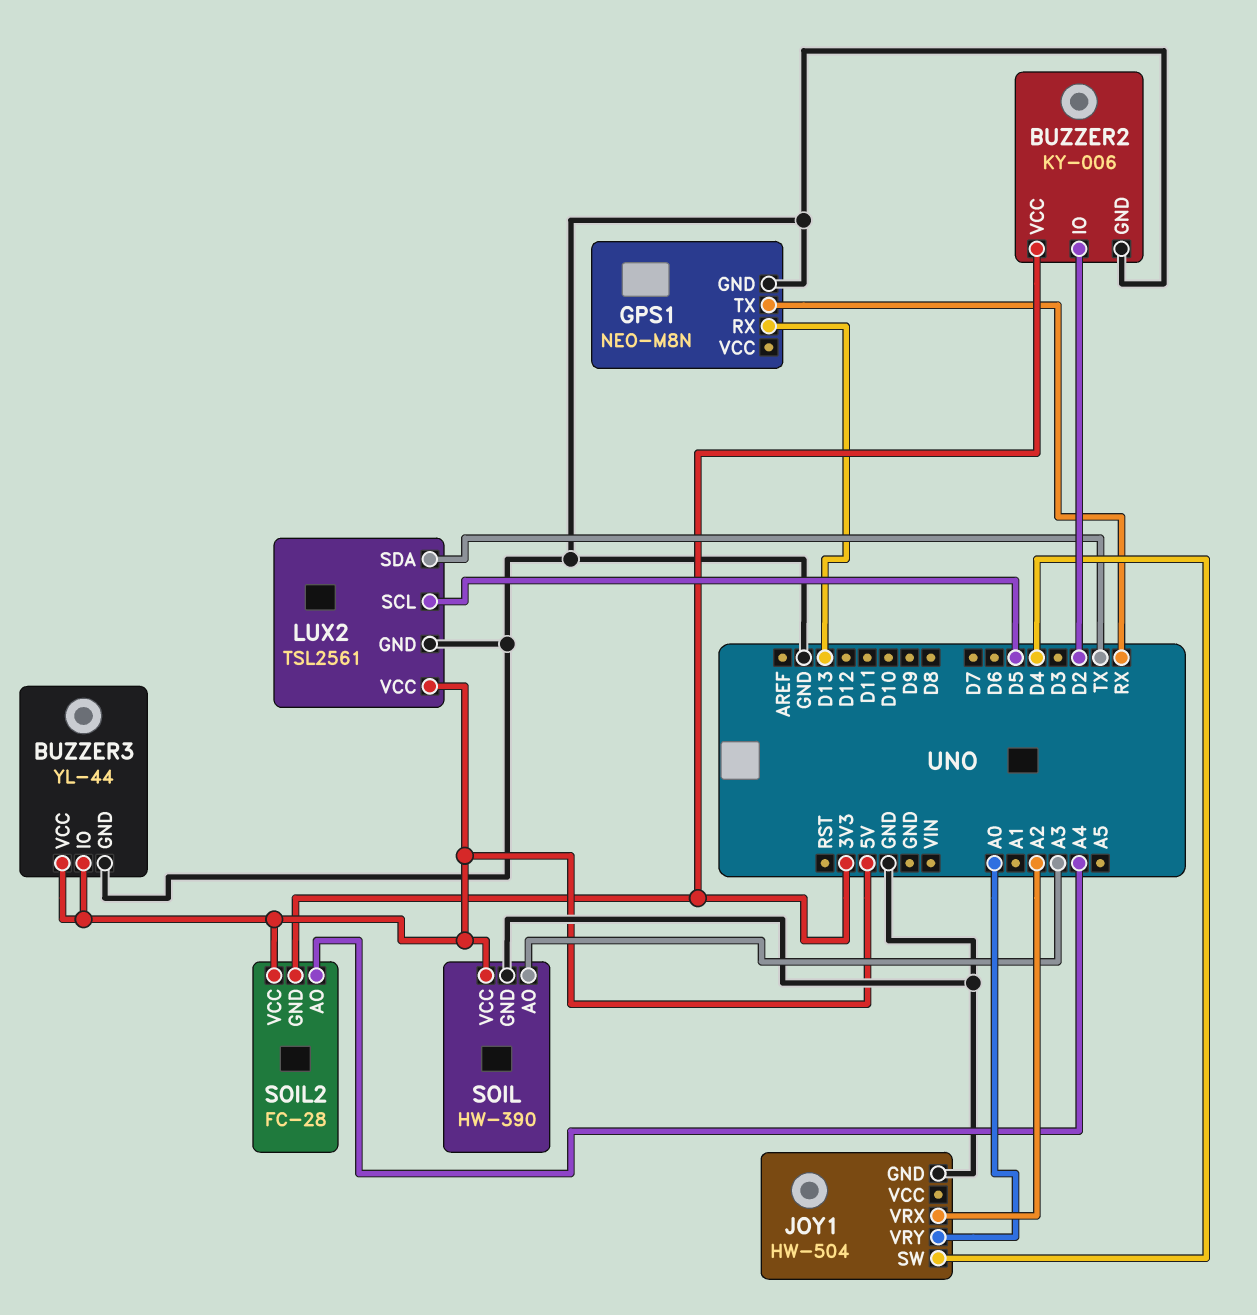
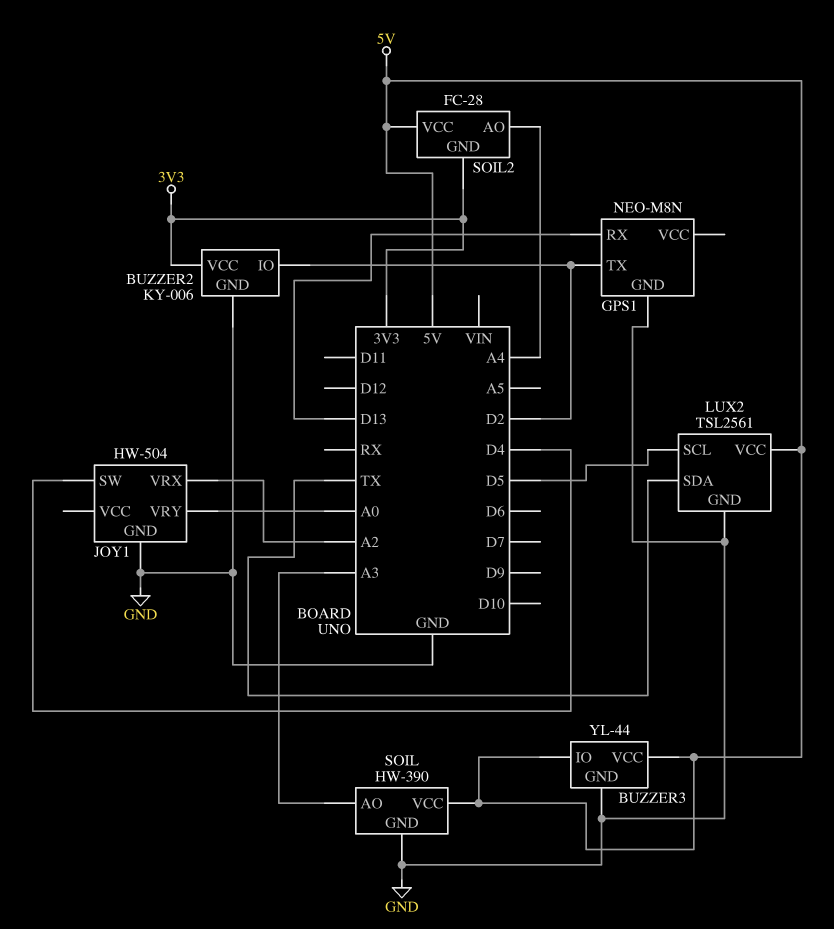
GPS1 pin TX: RX -> D2

